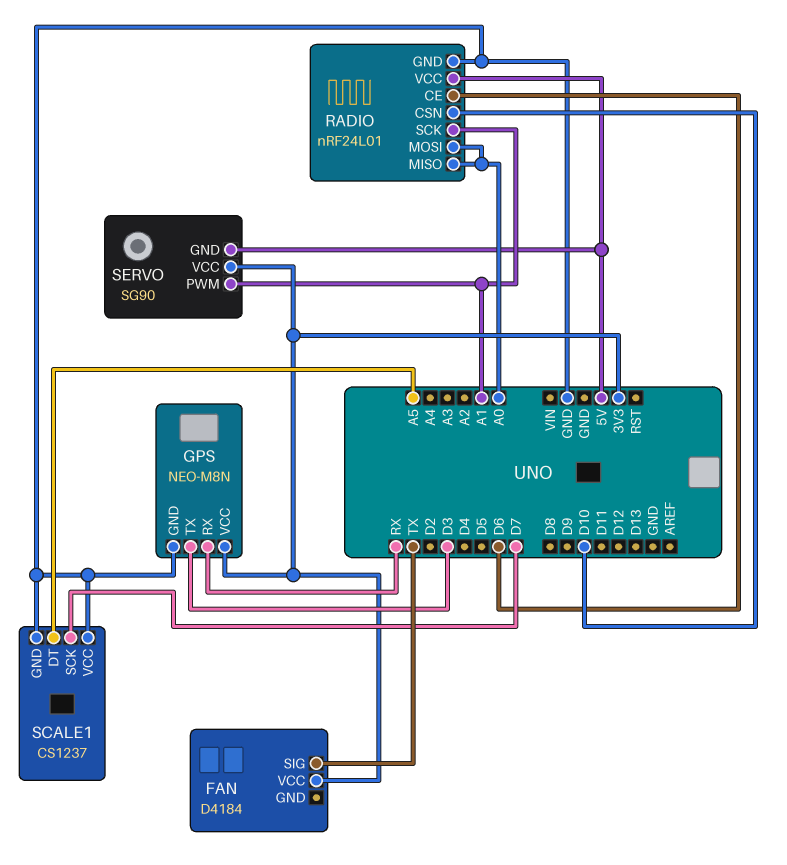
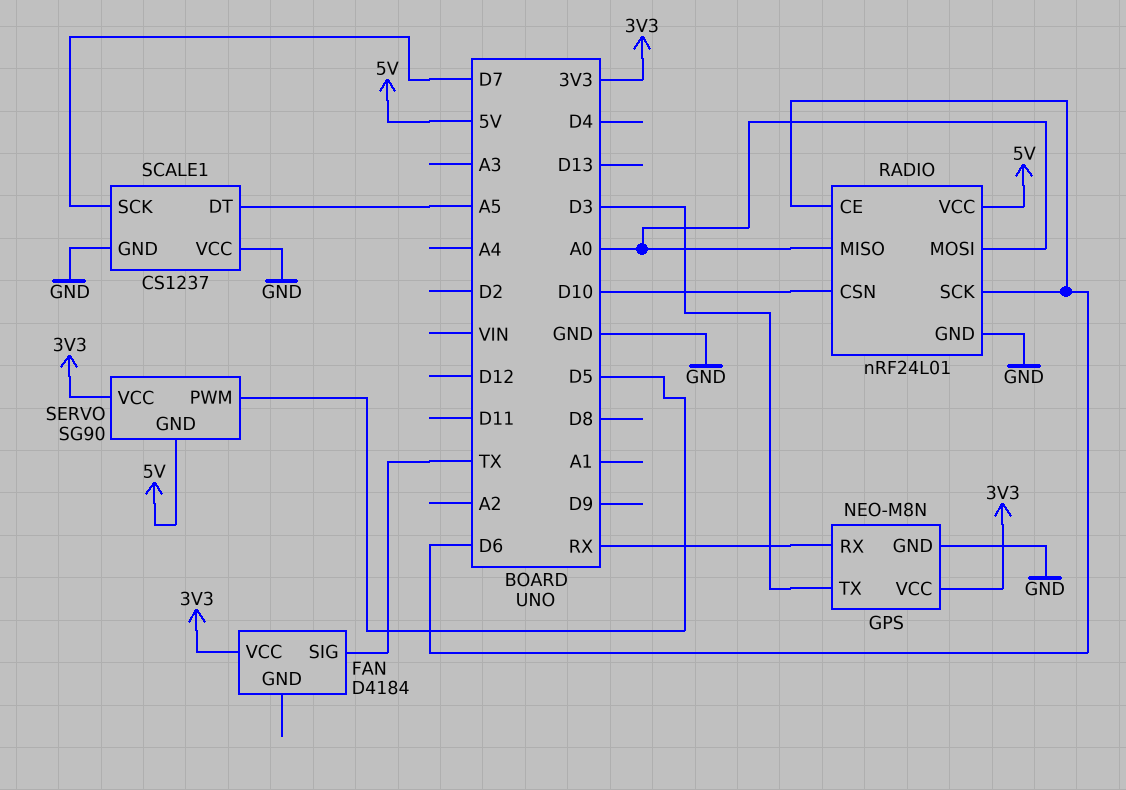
RADIO pin SCK: A1 -> D6
SERVO pin PWM: A1 -> D5

